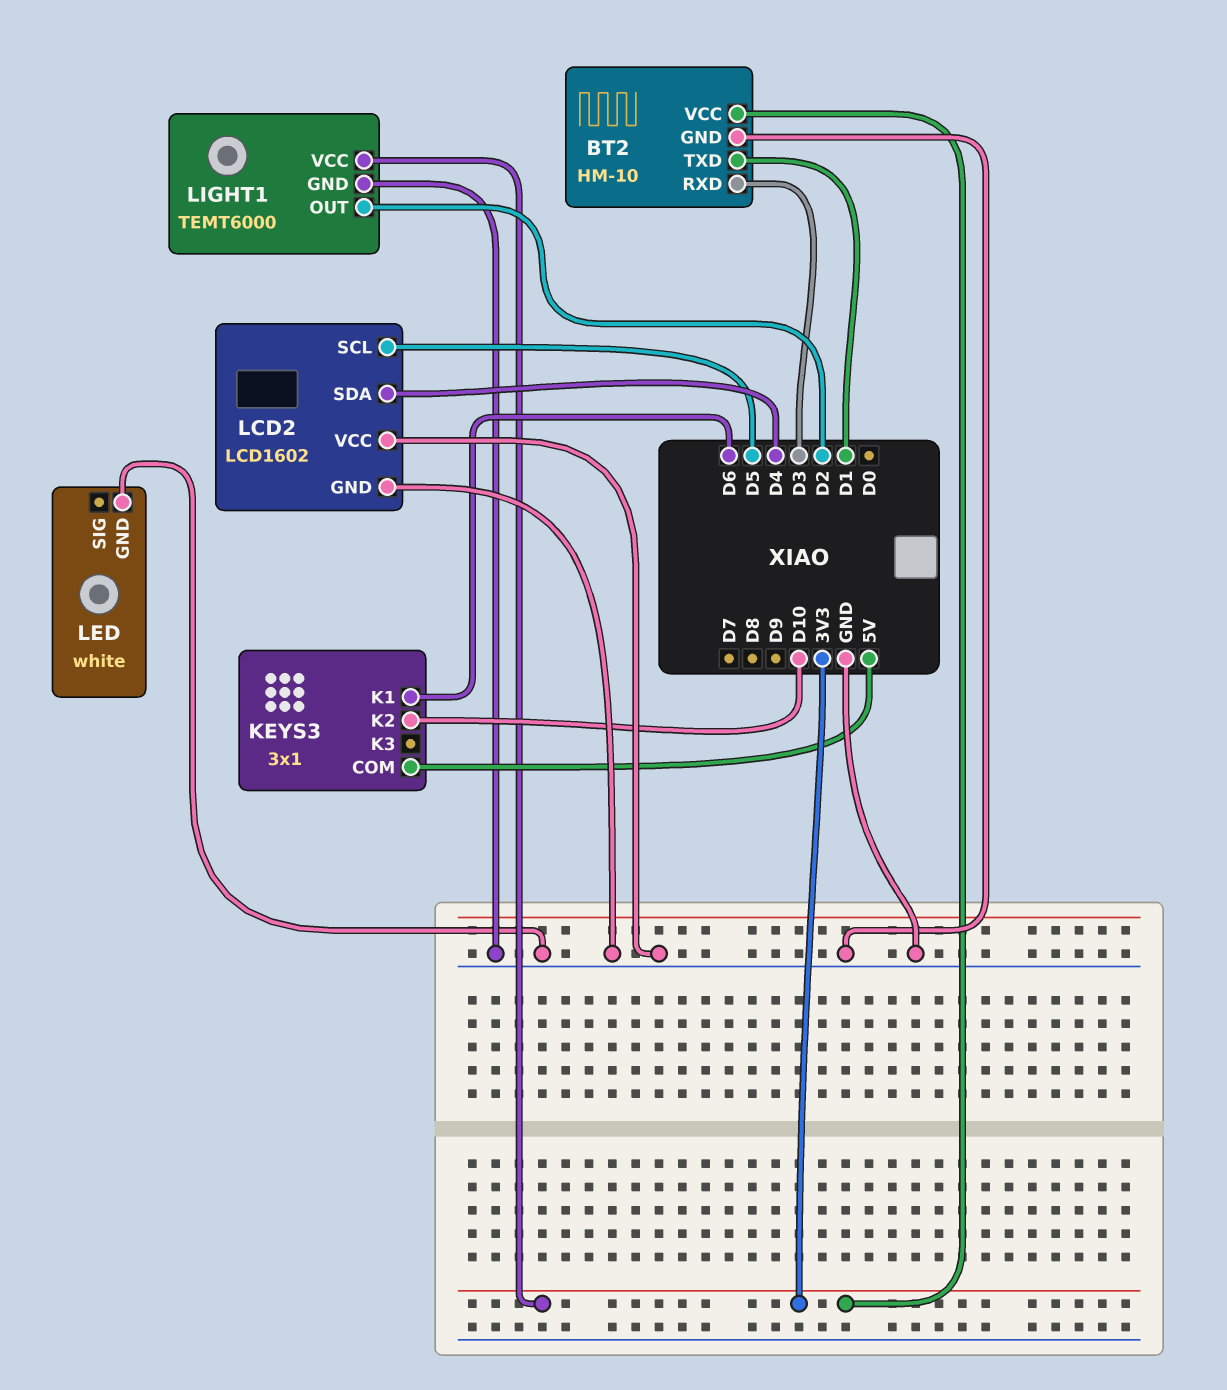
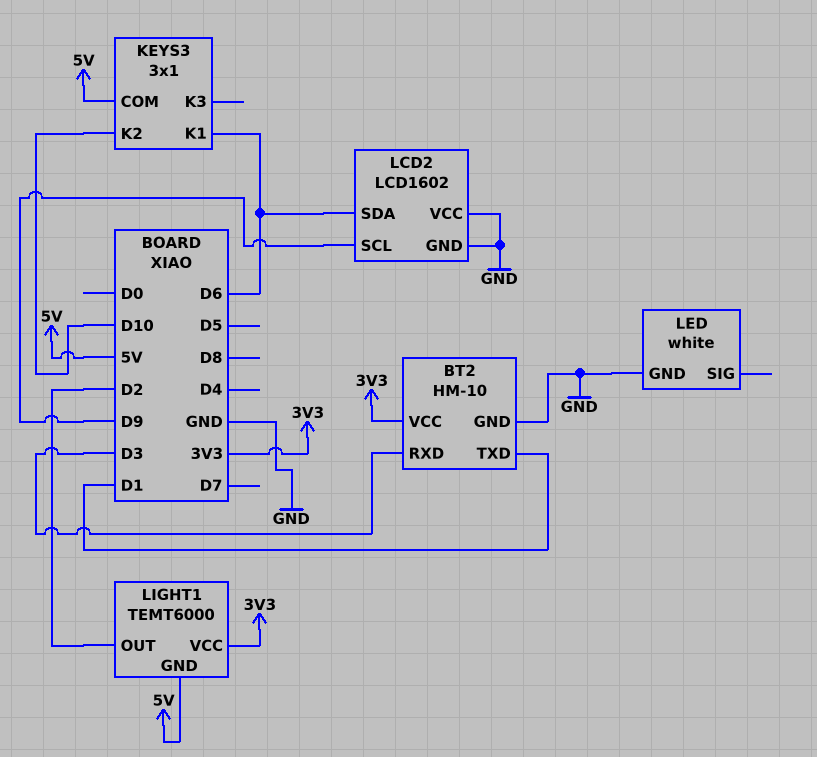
LCD2 pin SCL: D5 -> D9
LCD2 pin SDA: D4 -> D6
LIGHT1 pin GND: GND -> 5V

